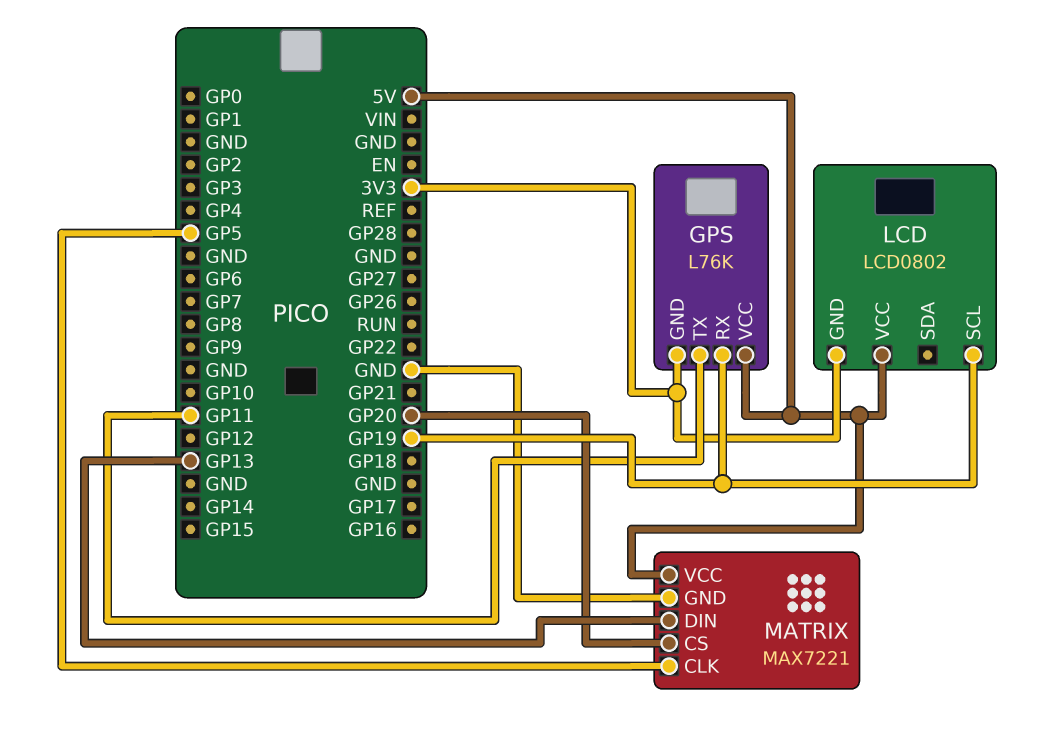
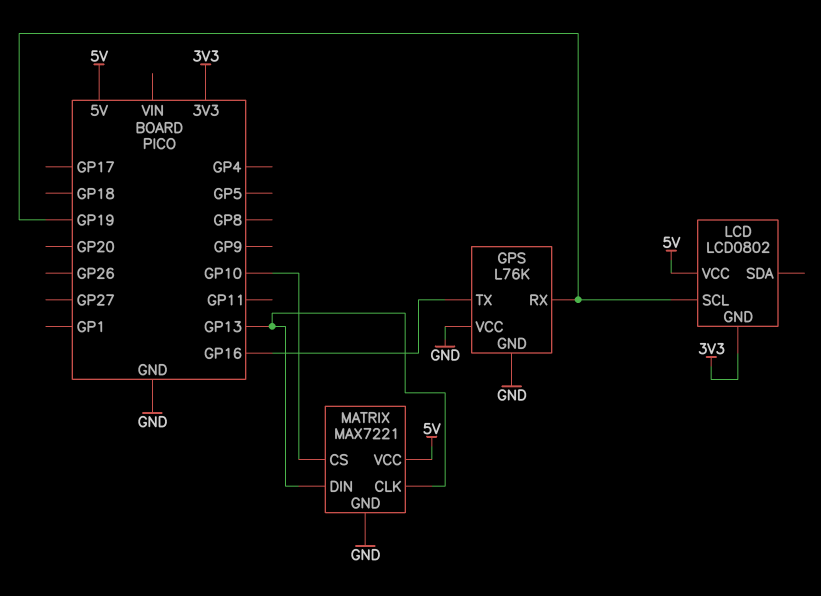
GPS pin GND: 3V3 -> GND
GPS pin TX: GP11 -> GP16
GPS pin VCC: 5V -> GND
MATRIX pin CLK: GP5 -> GP13
MATRIX pin CS: GP20 -> GP10

